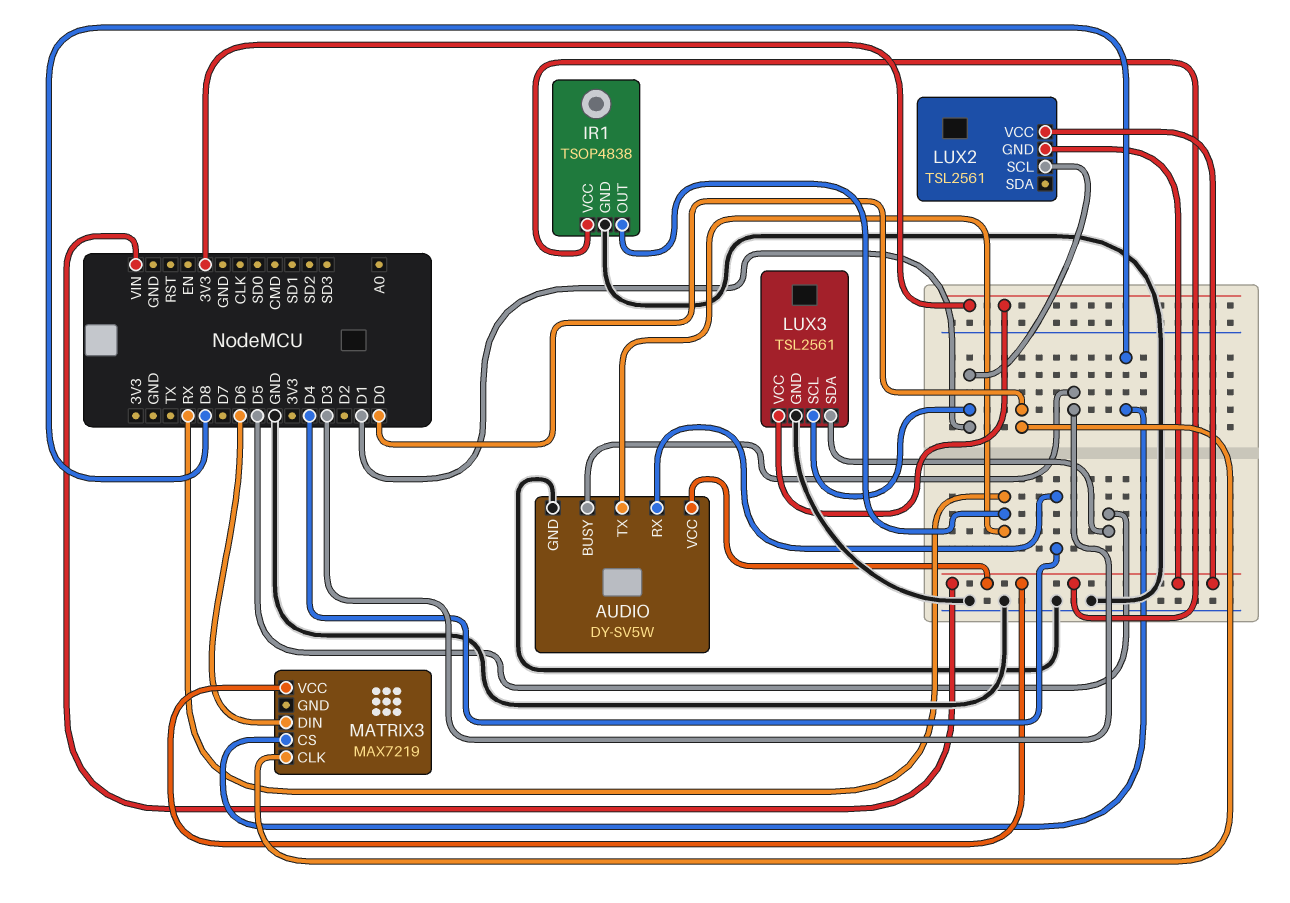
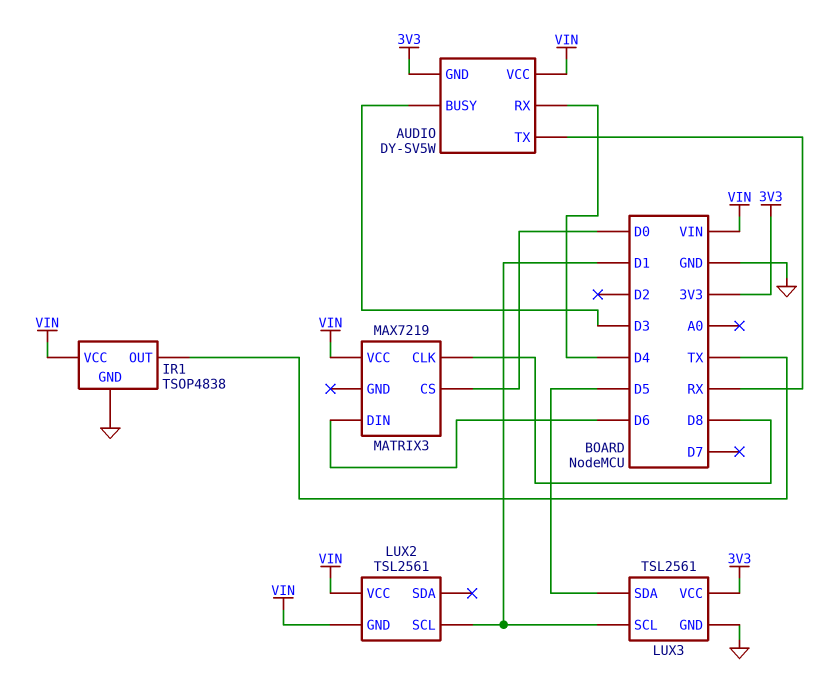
AUDIO pin GND: GND -> 3V3
IR1 pin OUT: RX -> TX
MATRIX3 pin CLK: D0 -> D8
MATRIX3 pin CS: D8 -> D0

